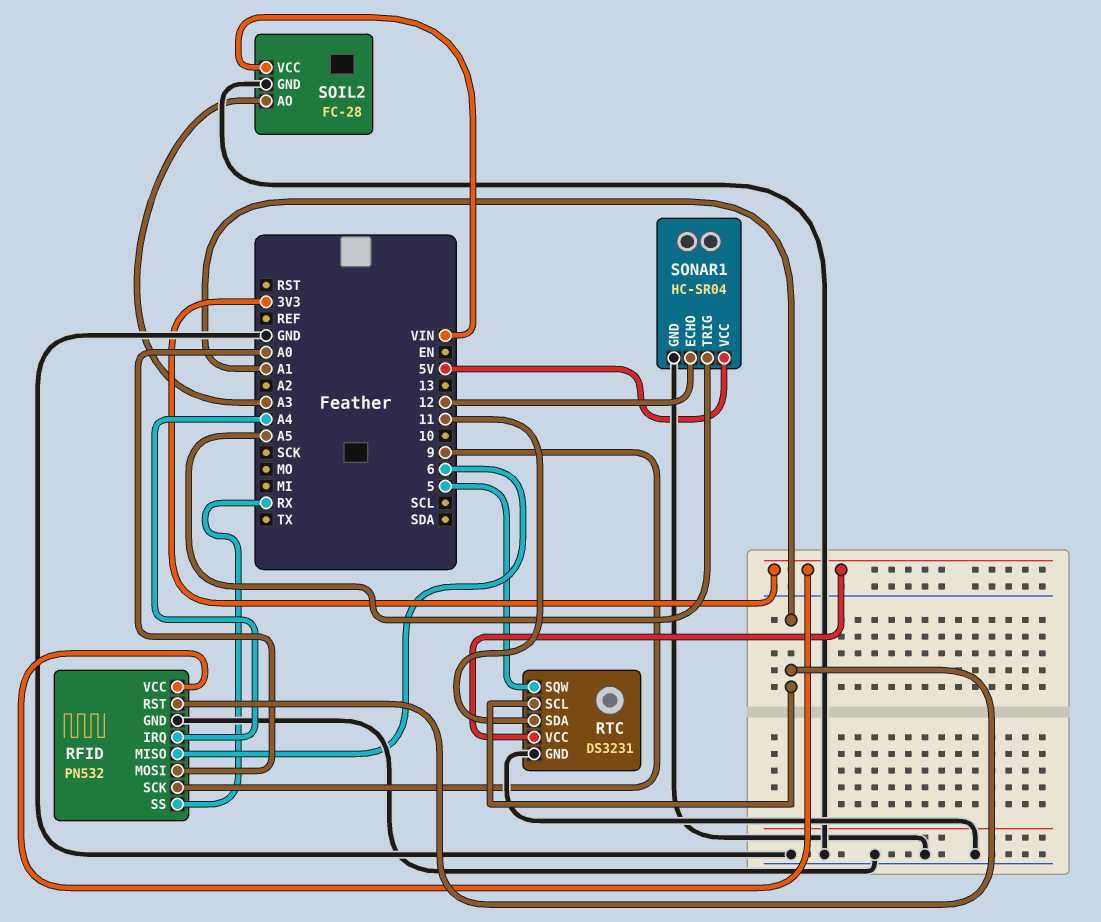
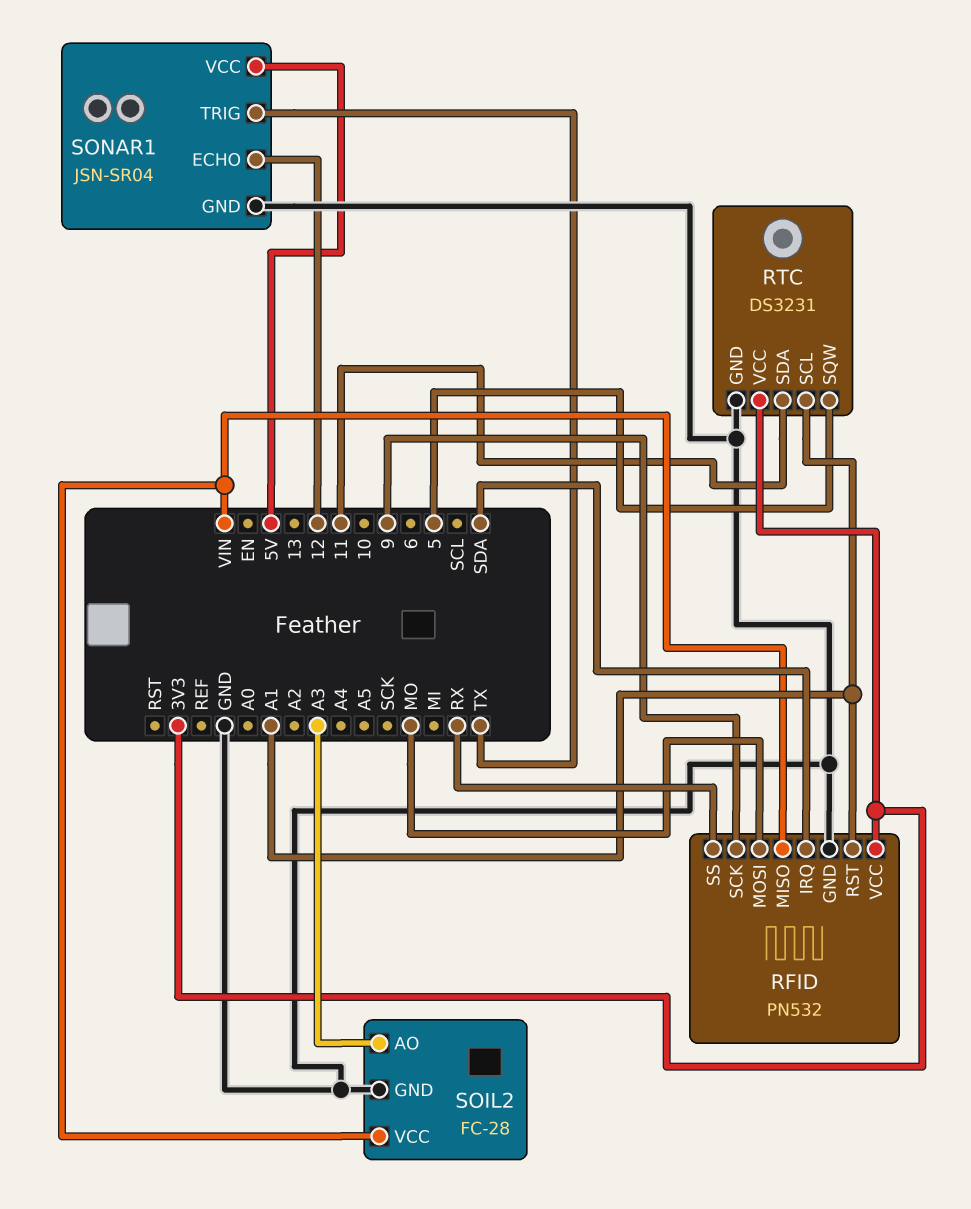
RFID pin IRQ: A4 -> SDA
RFID pin MISO: 6 -> VIN
RFID pin MOSI: A0 -> MO
SONAR1: HC-SR04 -> JSN-SR04
SONAR1 pin TRIG: A5 -> TX

